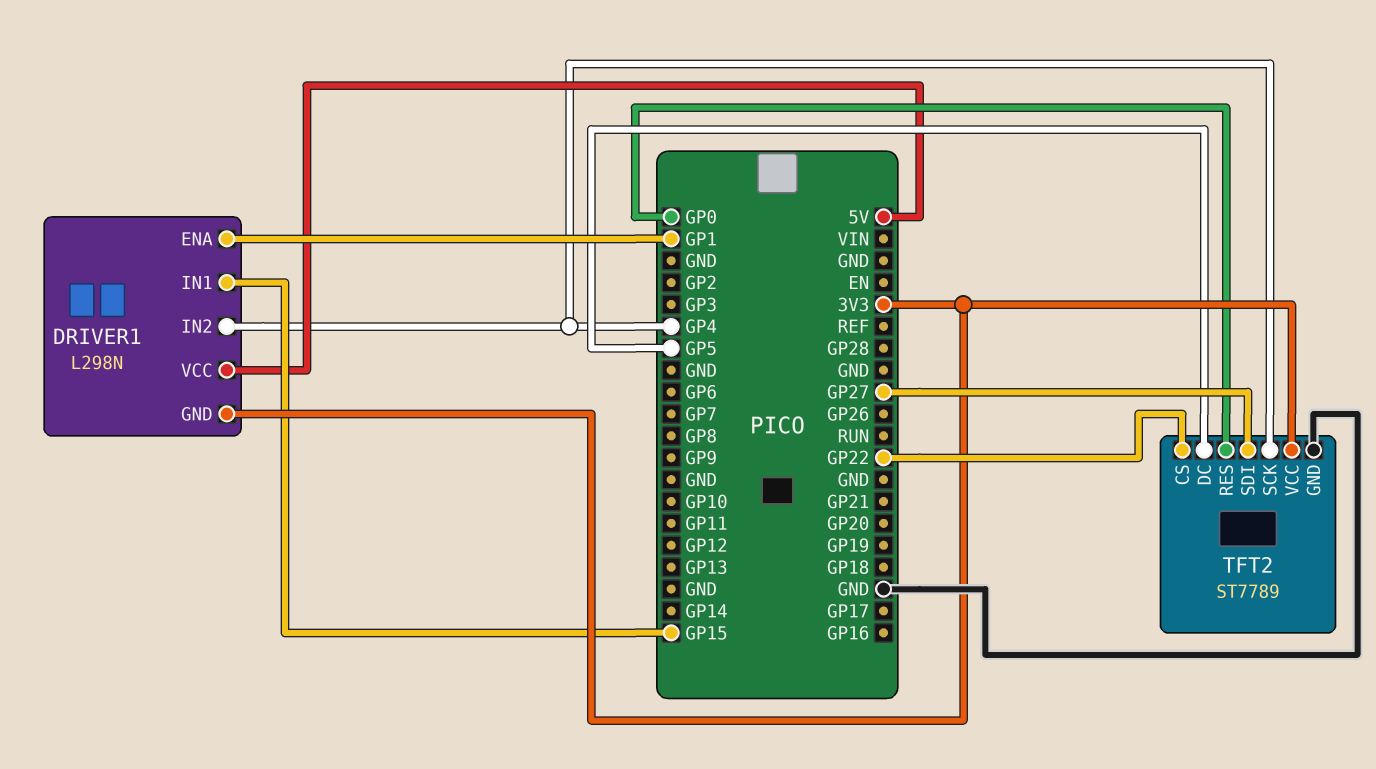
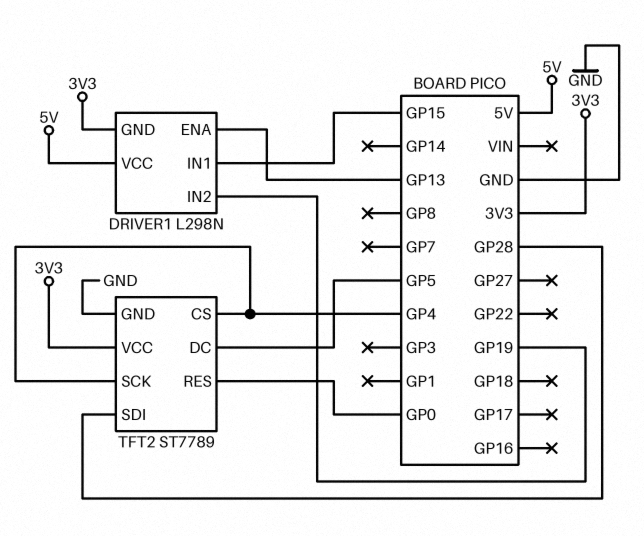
DRIVER1 pin ENA: GP1 -> GP13
DRIVER1 pin IN2: GP4 -> GP19
TFT2 pin CS: GP22 -> GP4
TFT2 pin SDI: GP27 -> GP28

